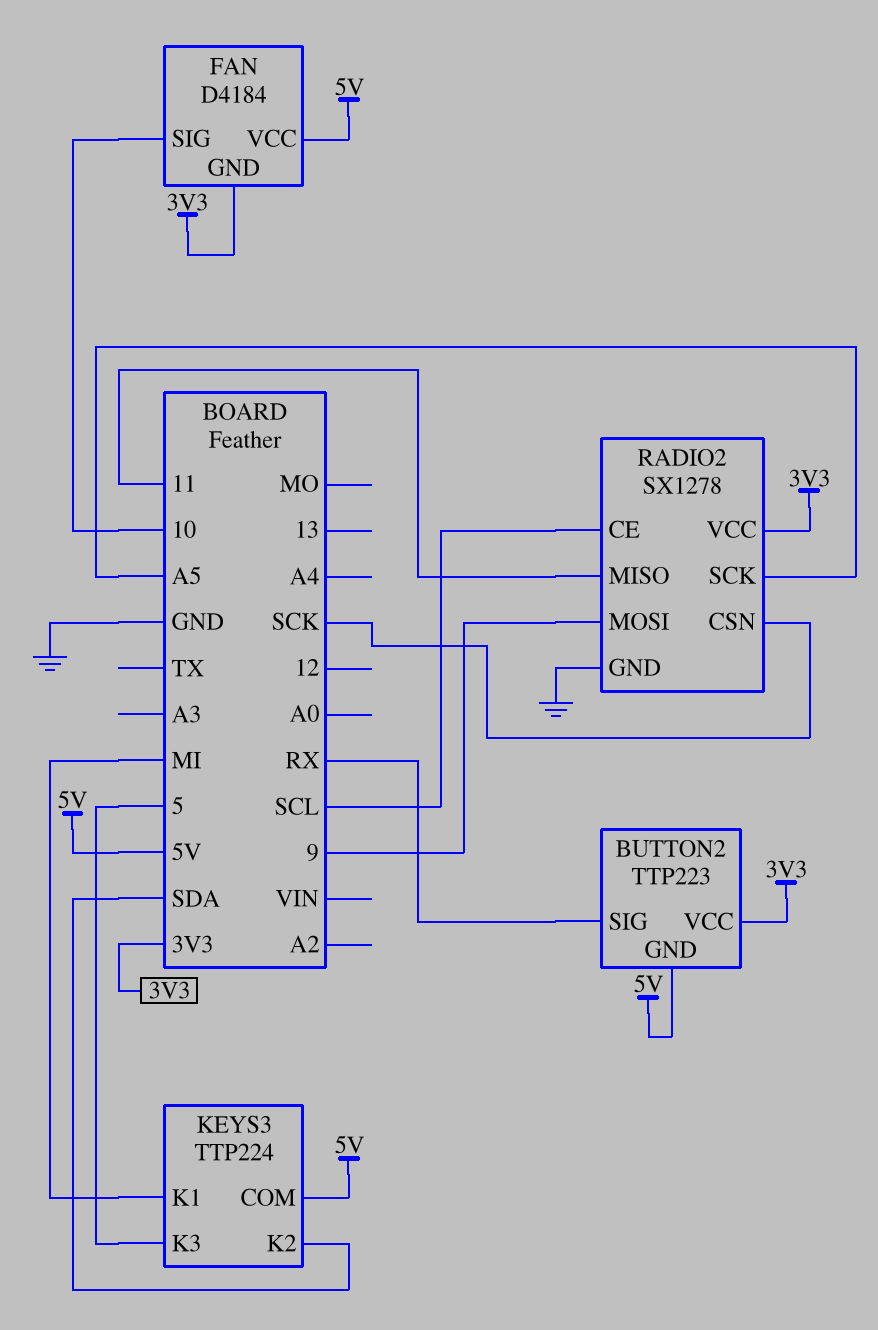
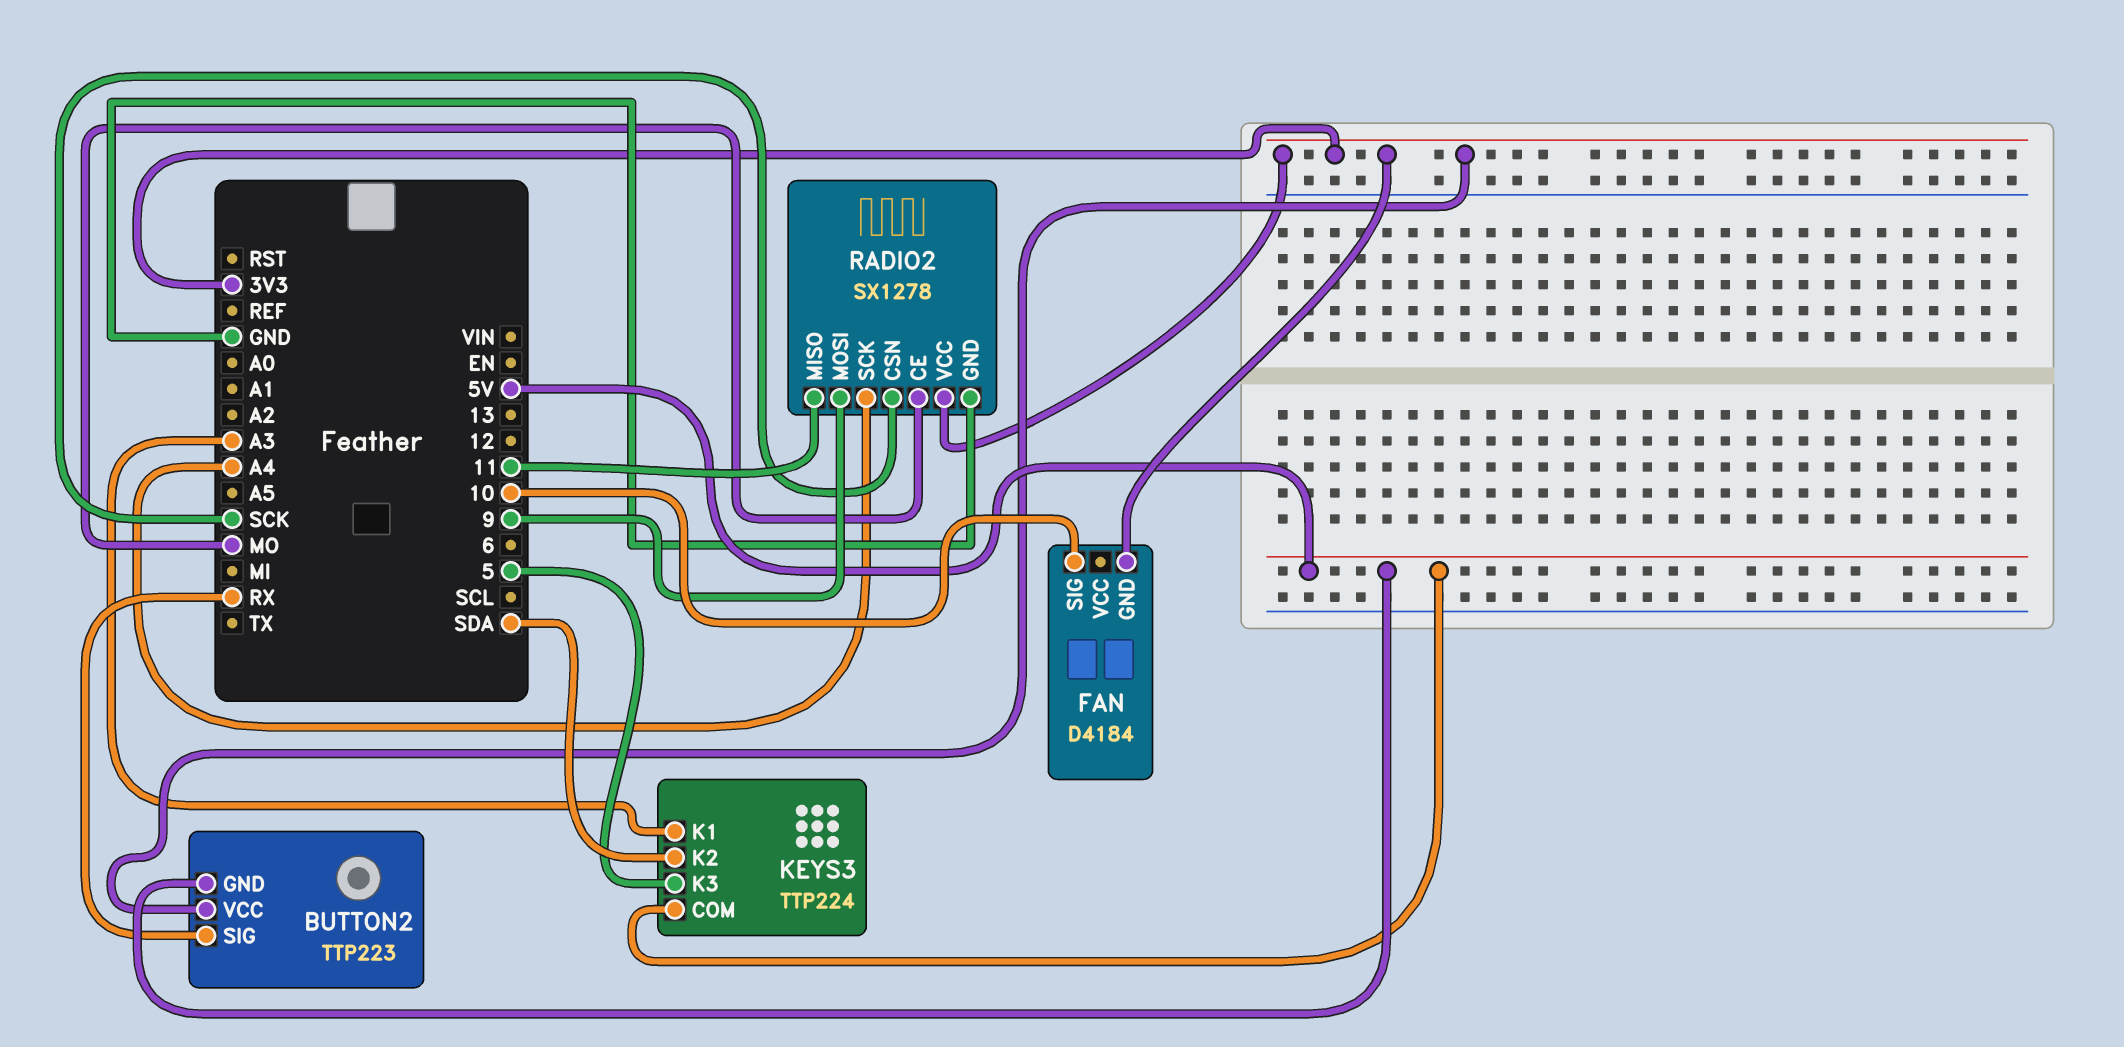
FAN pin VCC: 5V -> none
KEYS3 pin K1: MI -> A3
RADIO2 pin CE: SCL -> MO
RADIO2 pin SCK: A5 -> A4

